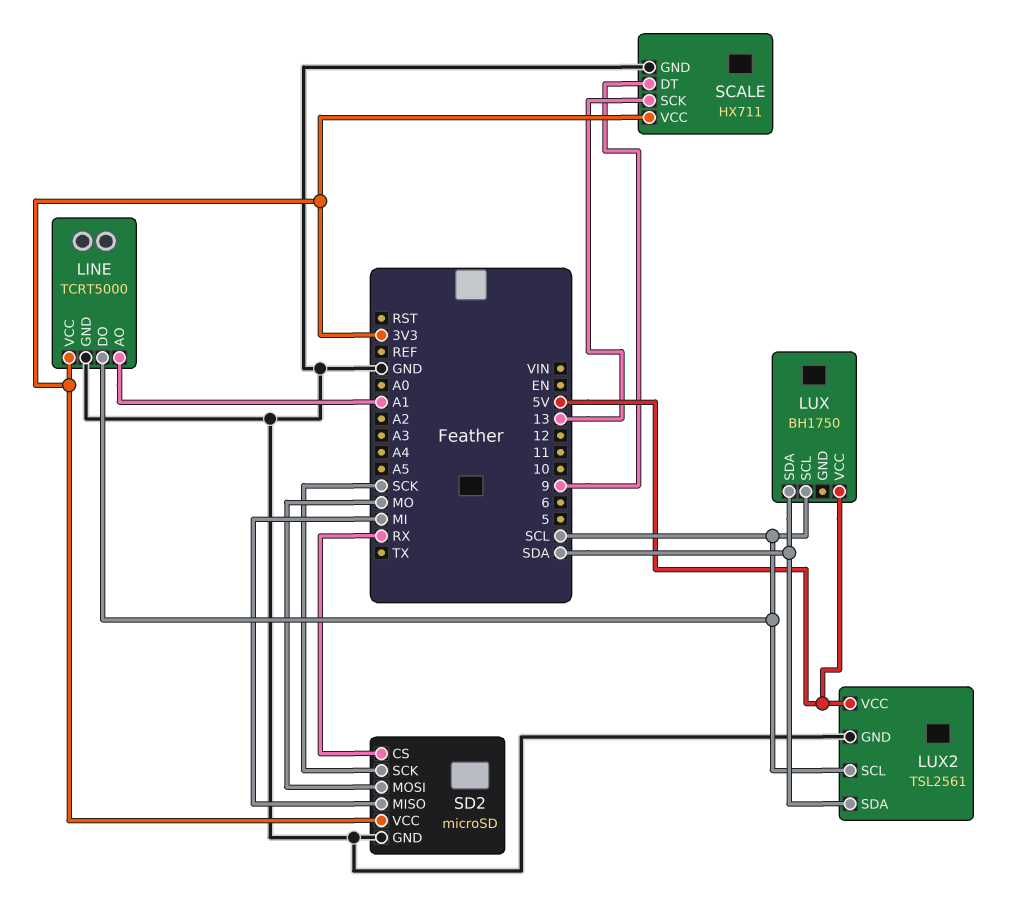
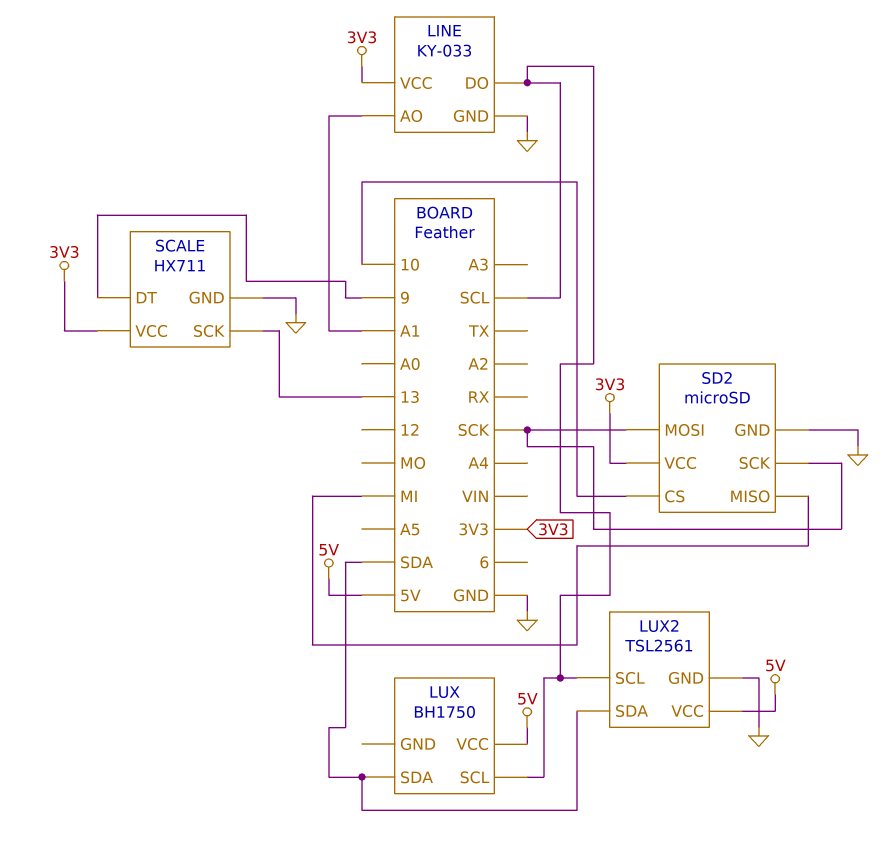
LINE: TCRT5000 -> KY-033
SD2 pin CS: RX -> 10
SD2 pin MOSI: MO -> SCK

